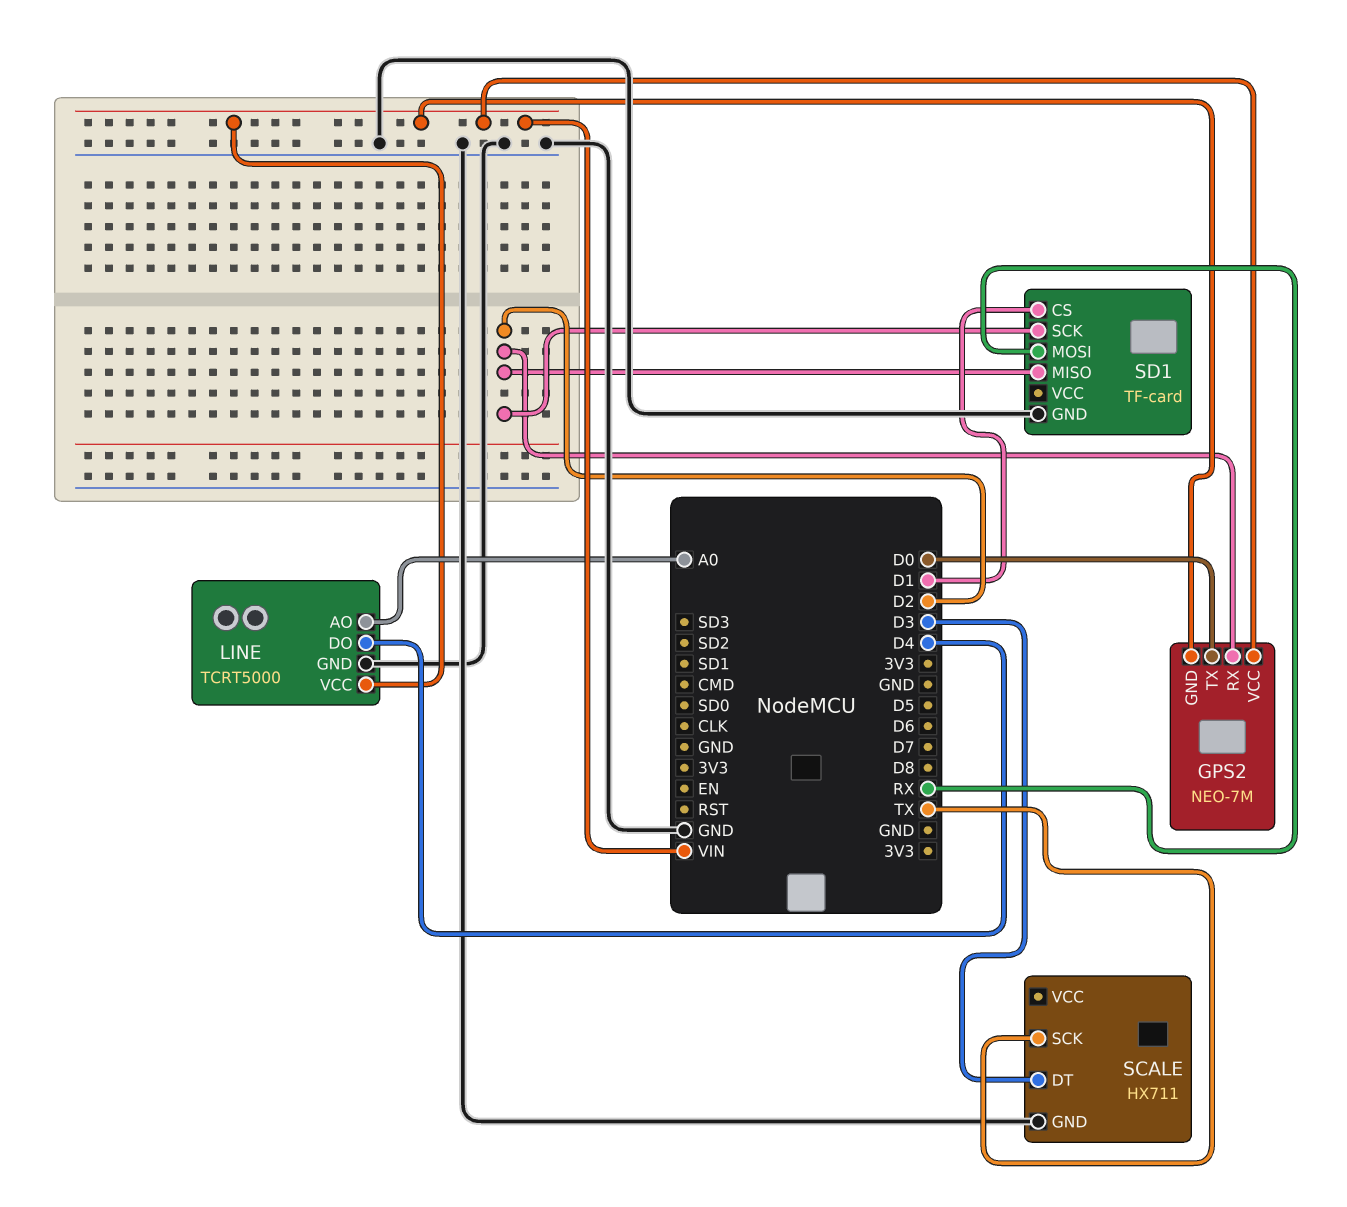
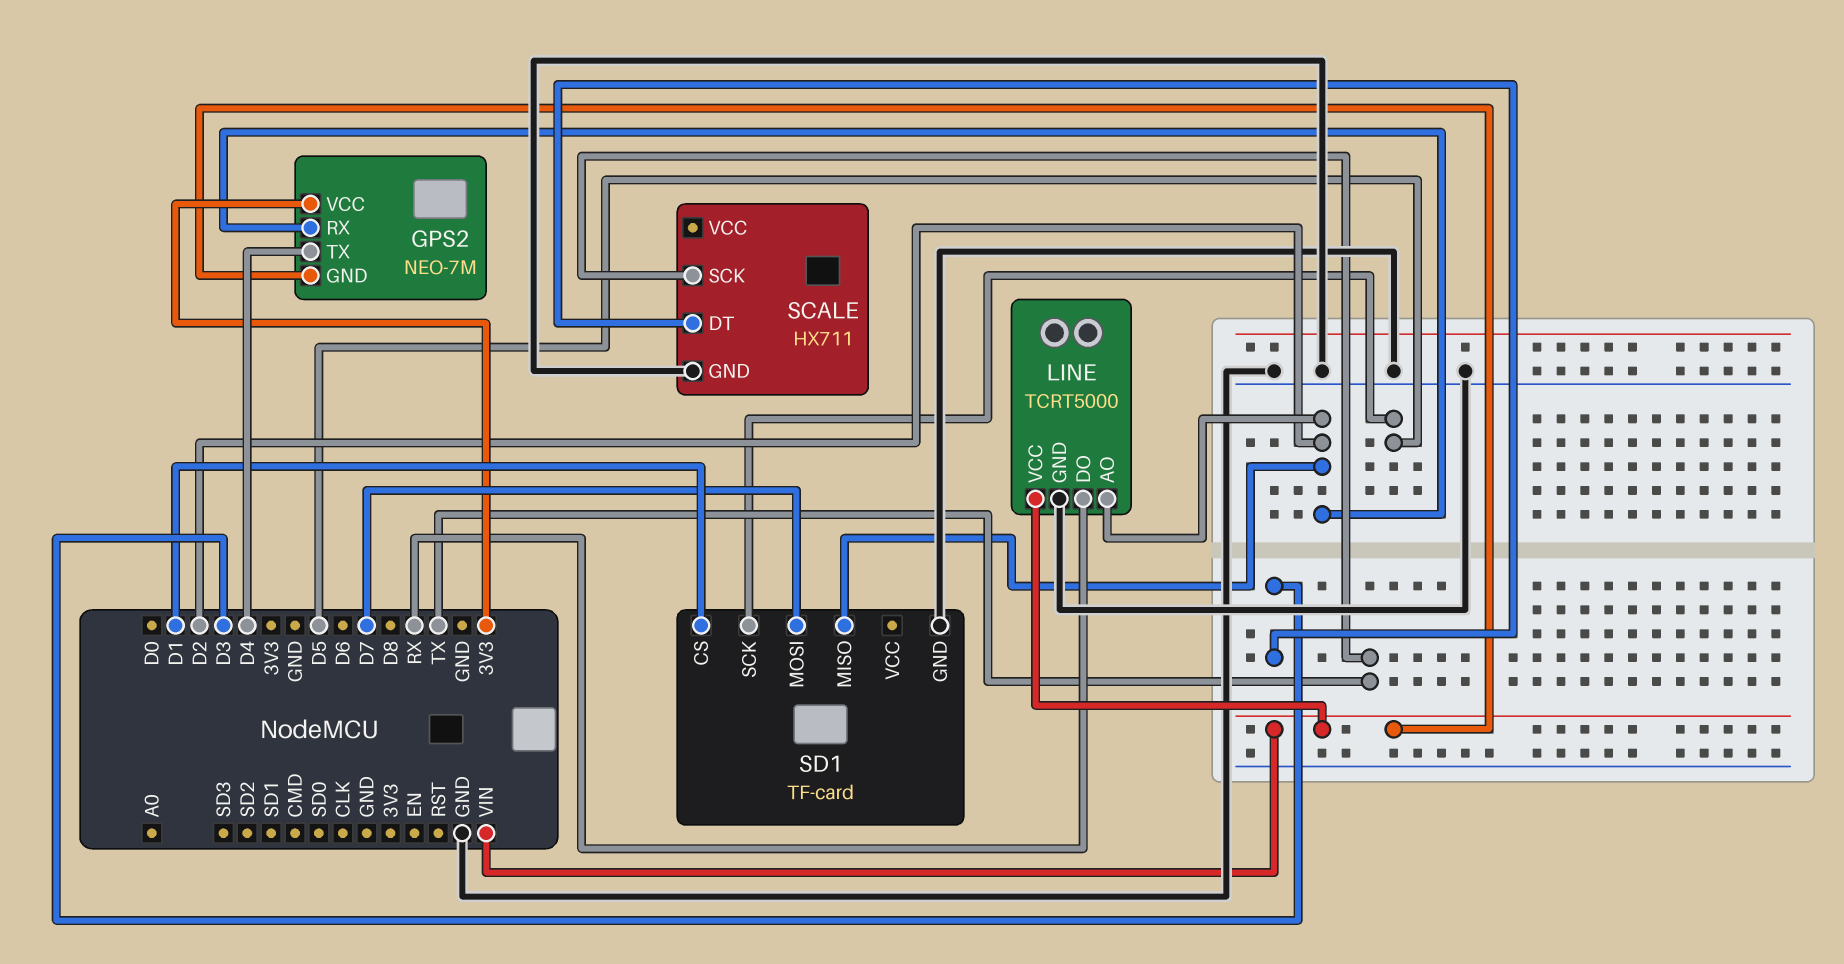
GPS2 pin TX: D0 -> D4
GPS2 pin VCC: VIN -> 3V3
LINE pin AO: A0 -> D2
LINE pin DO: D4 -> RX
SD1 pin MOSI: RX -> D7
SD1 pin SCK: D2 -> D5

